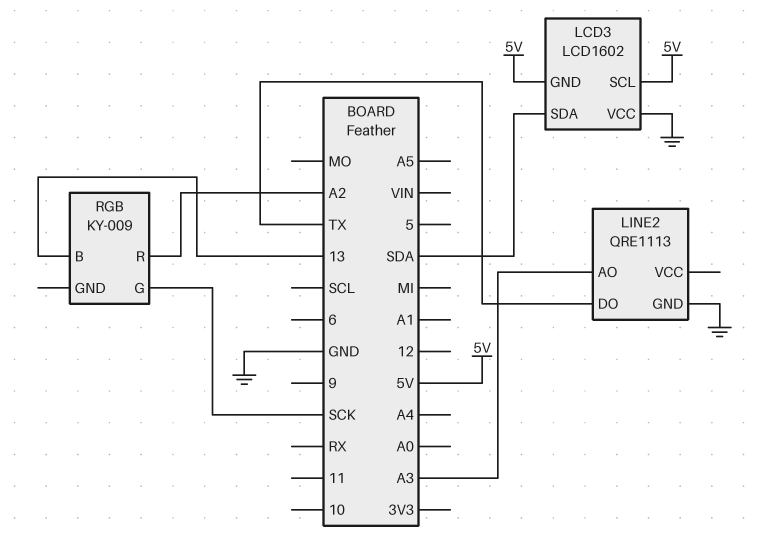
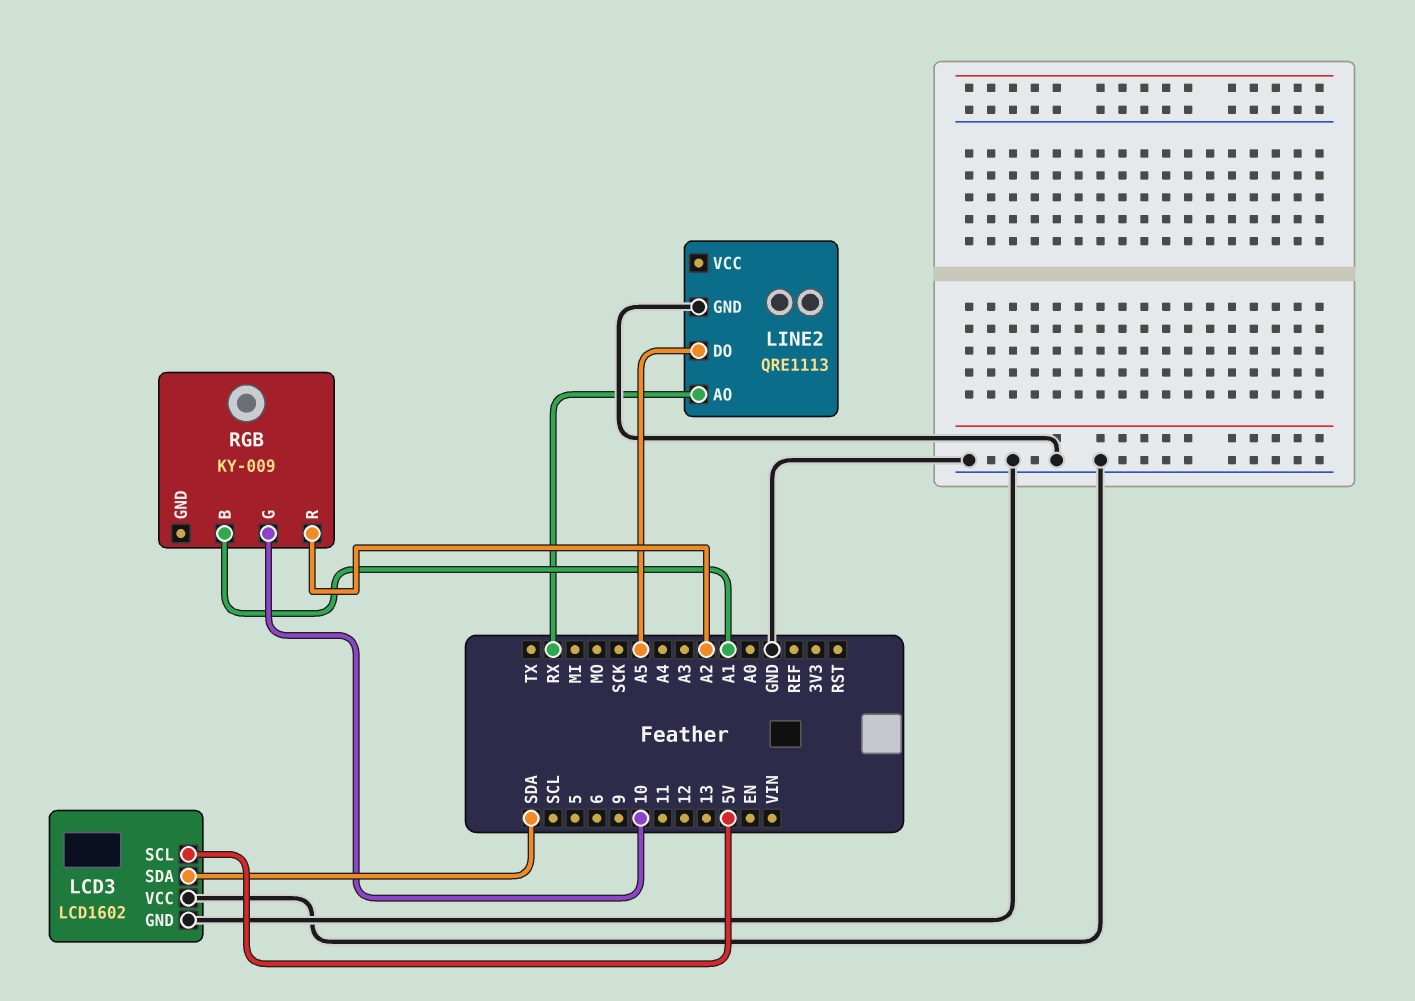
LCD3 pin GND: 5V -> GND
LINE2 pin AO: A3 -> RX
LINE2 pin DO: TX -> A5
RGB pin B: 13 -> A1
RGB pin G: SCK -> 10

